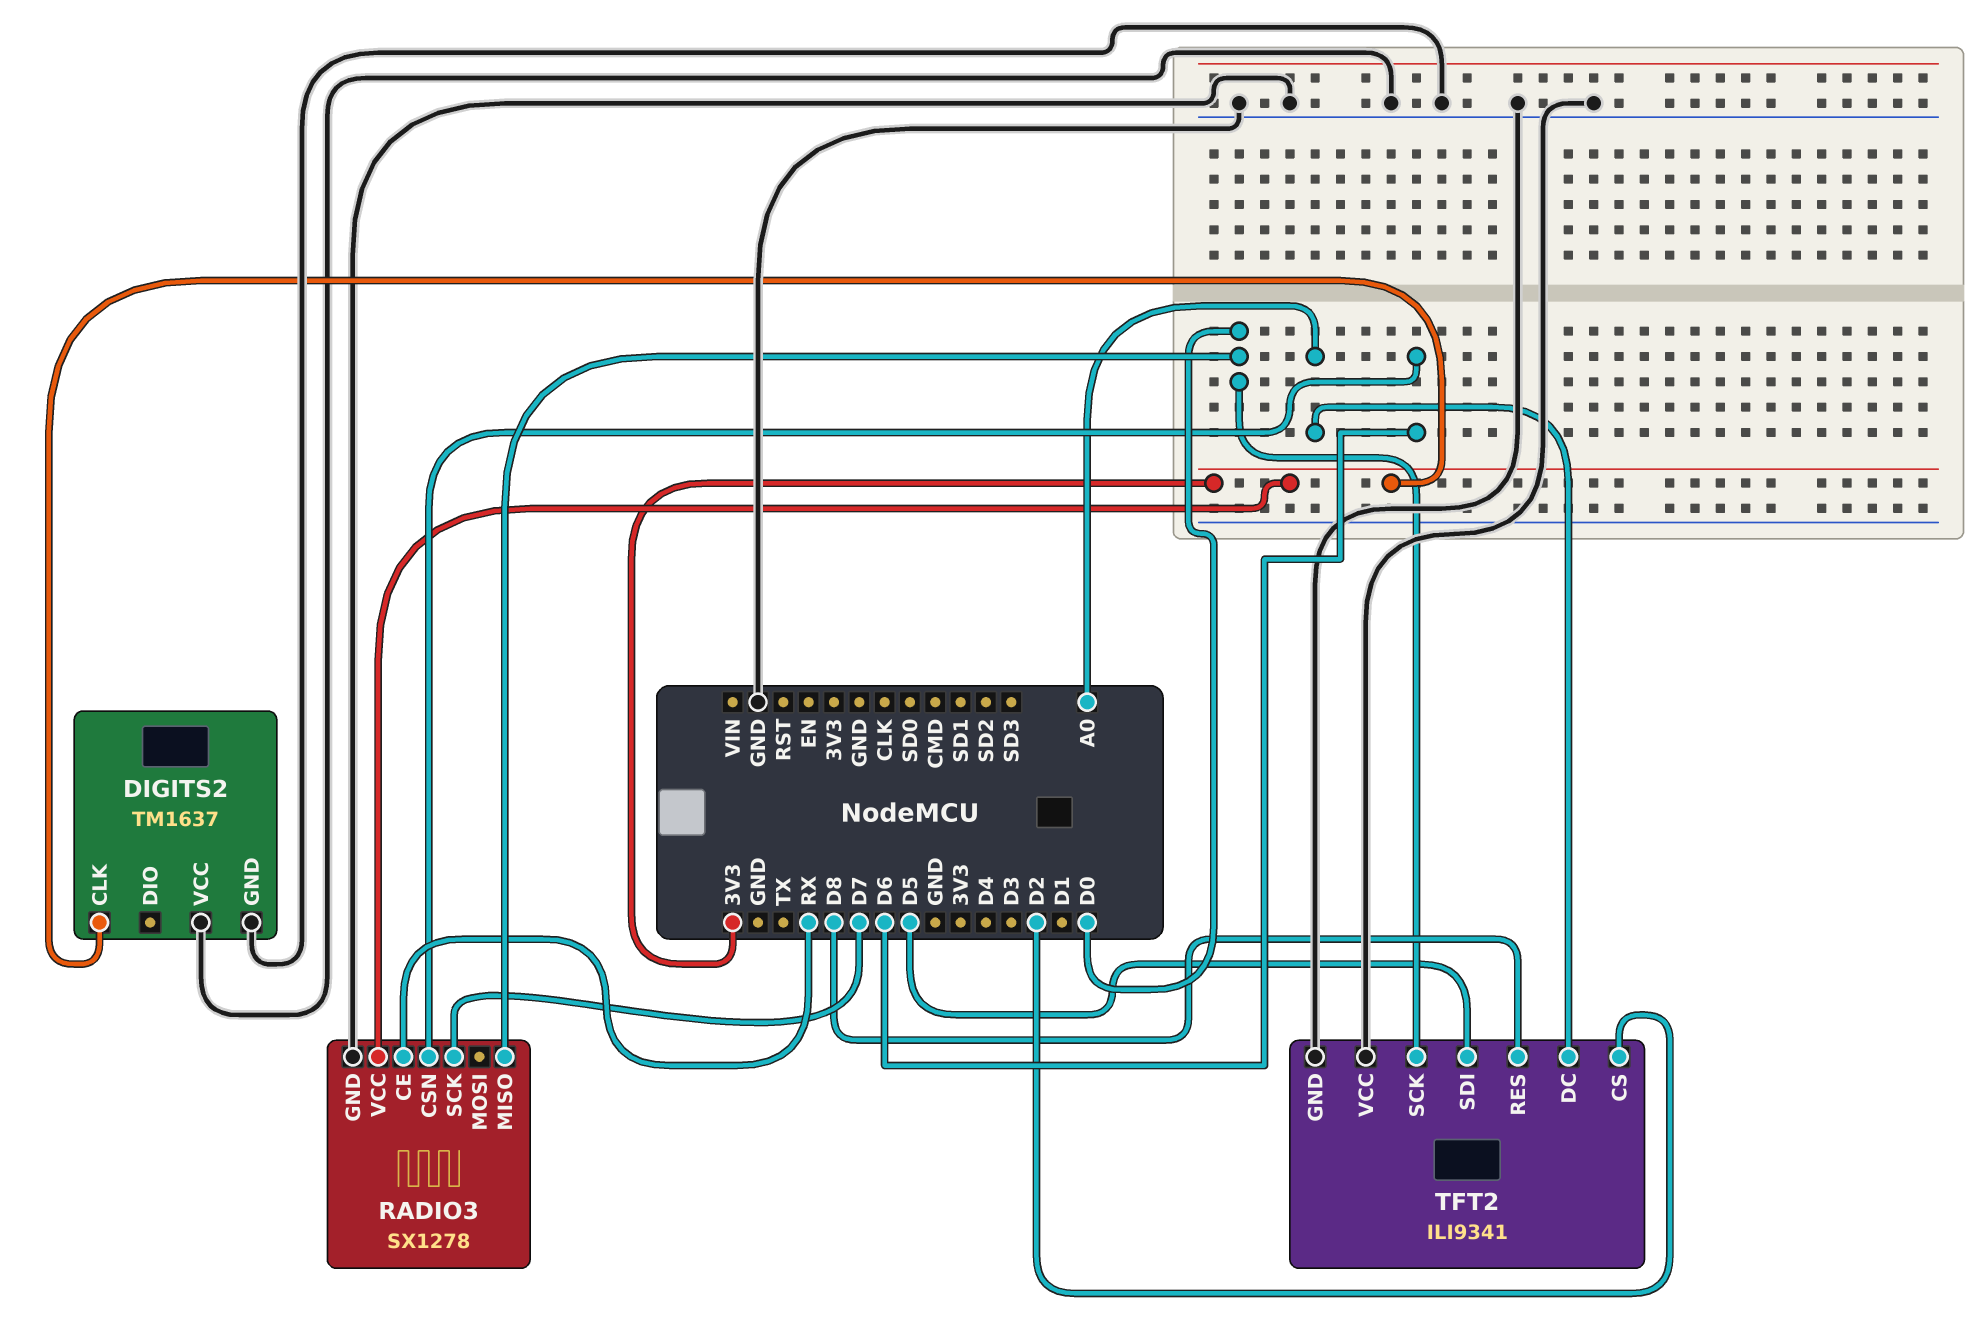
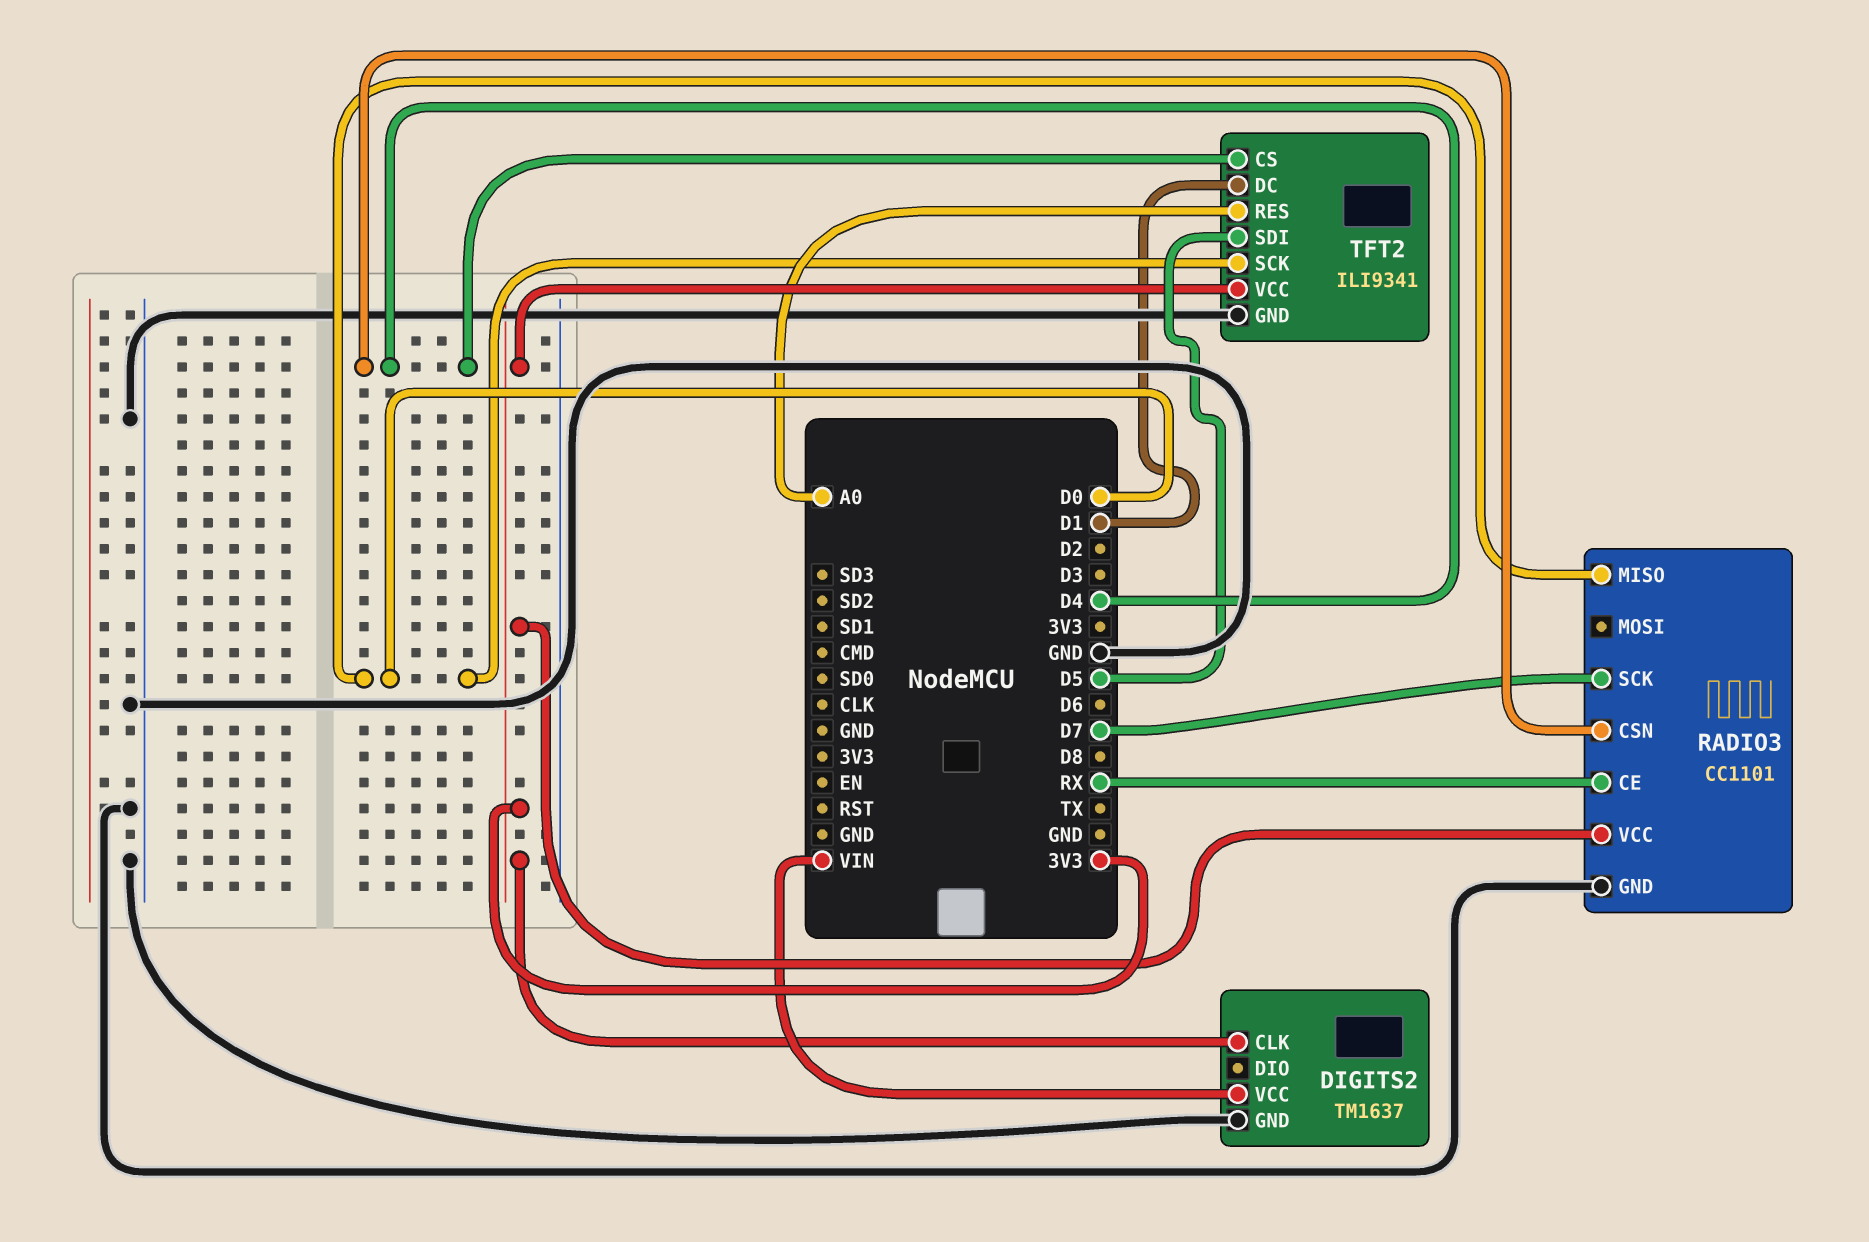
DIGITS2 pin VCC: GND -> VIN
RADIO3: SX1278 -> CC1101
RADIO3 pin CSN: D6 -> D4
TFT2 pin CS: D2 -> D4
TFT2 pin DC: A0 -> D1
TFT2 pin RES: D8 -> A0
TFT2 pin VCC: GND -> 3V3

